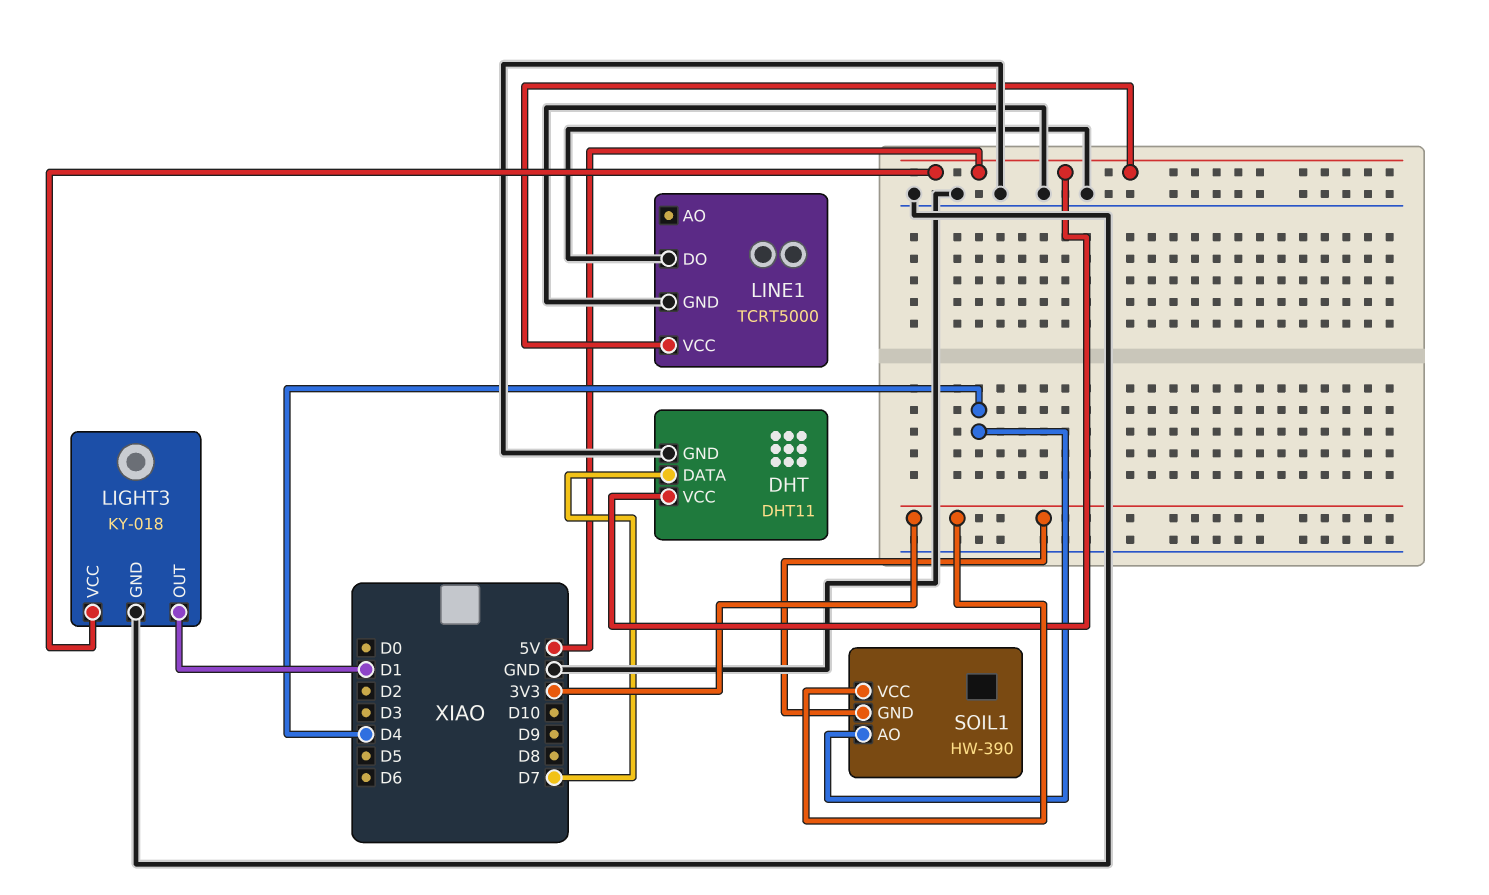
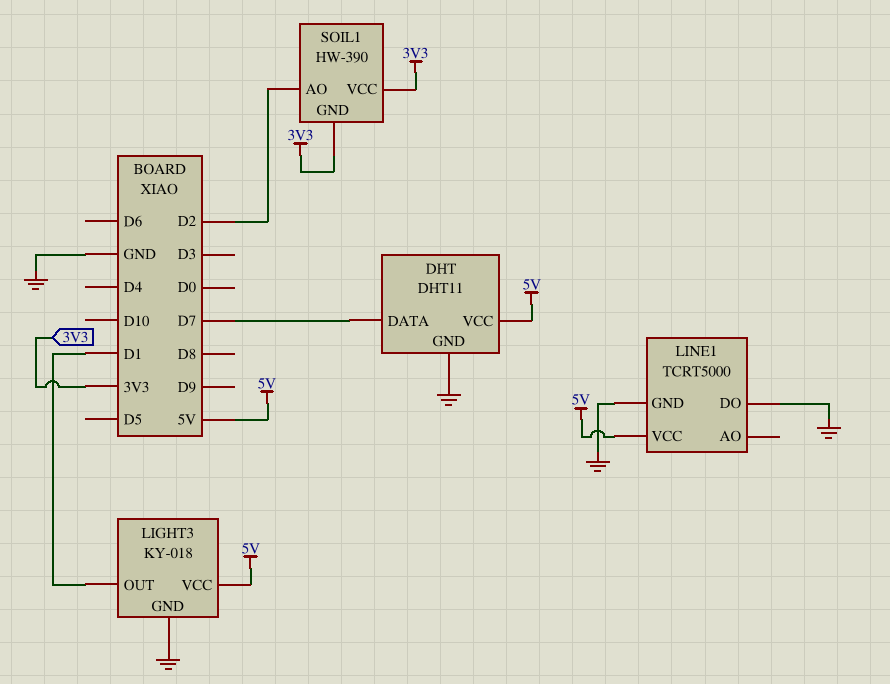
SOIL1 pin AO: D4 -> D2

